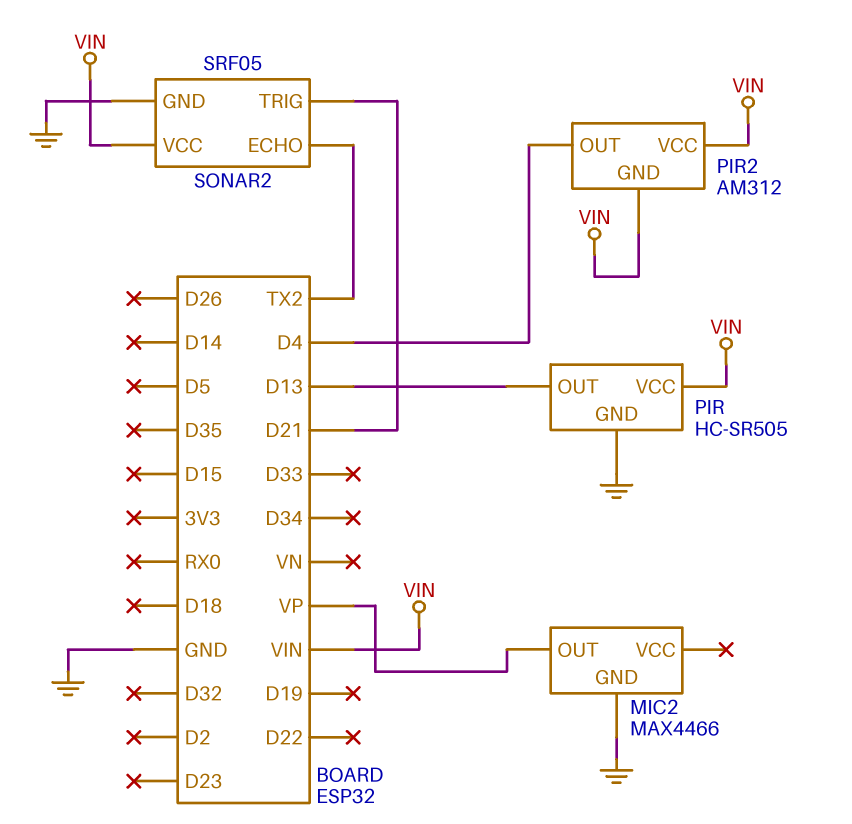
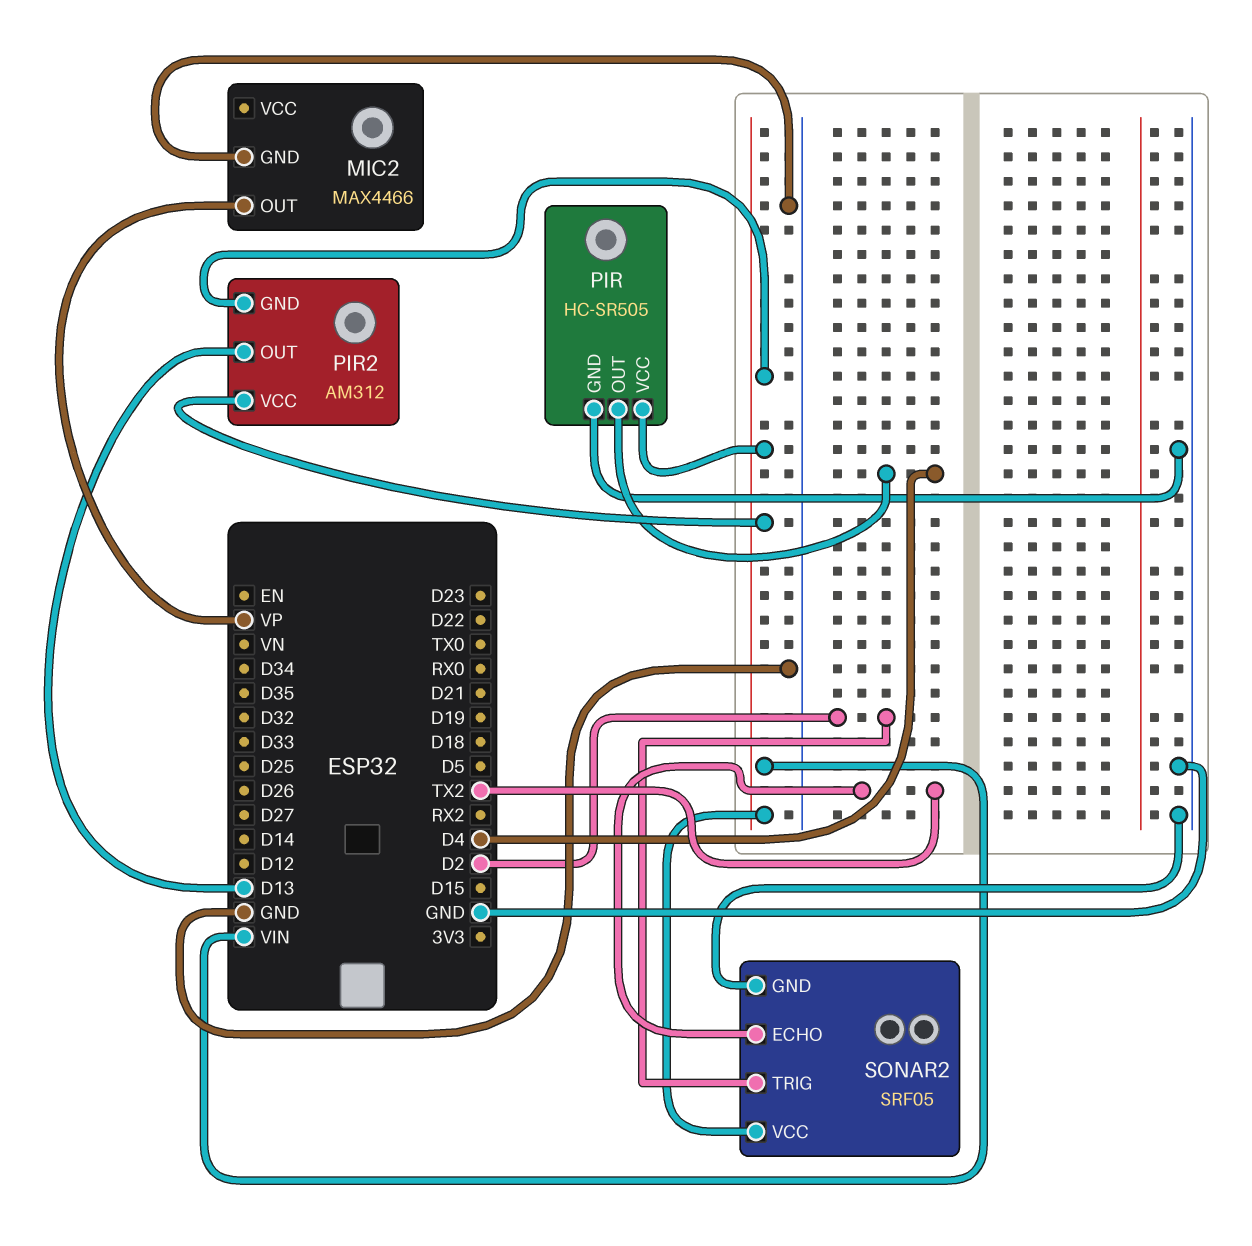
PIR pin OUT: D13 -> D4
PIR2 pin OUT: D4 -> D13
SONAR2 pin TRIG: D21 -> D2

